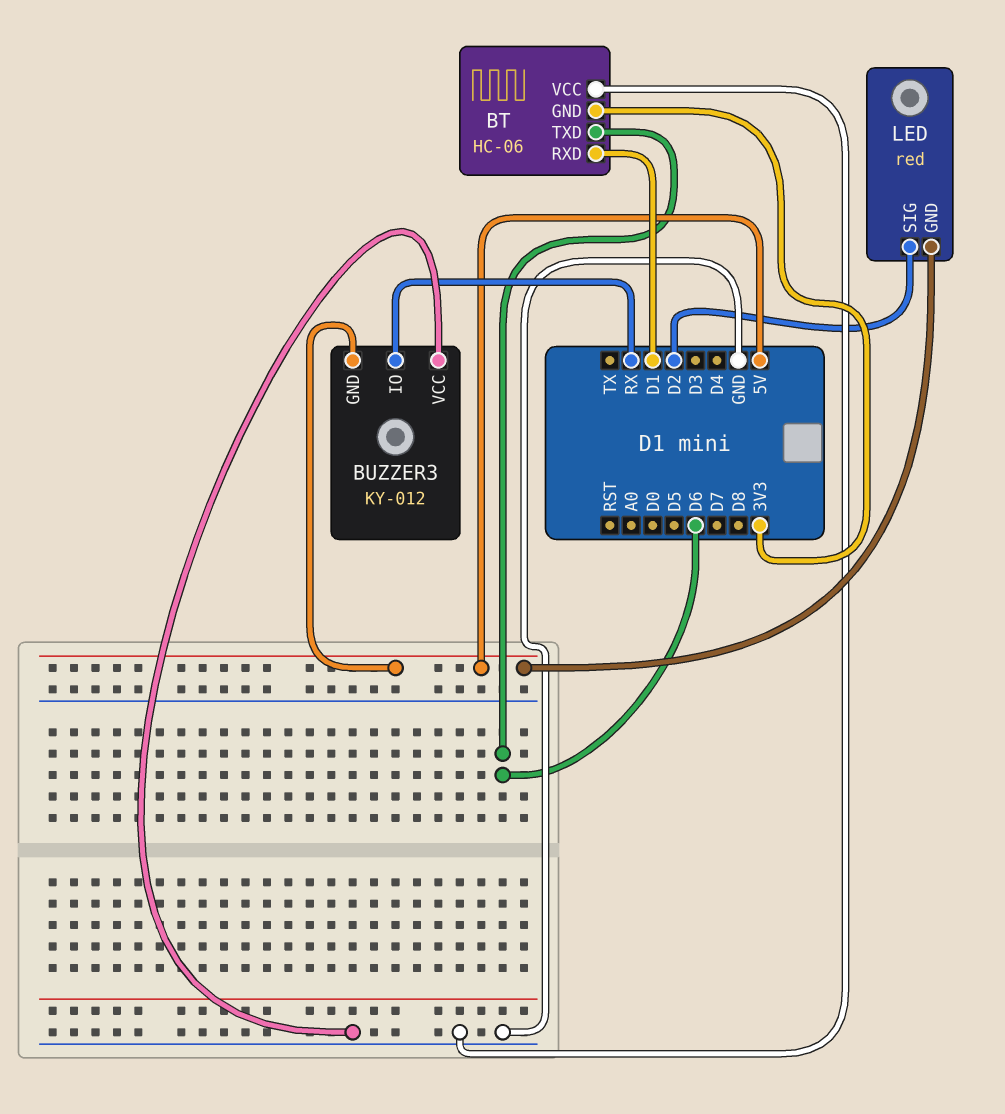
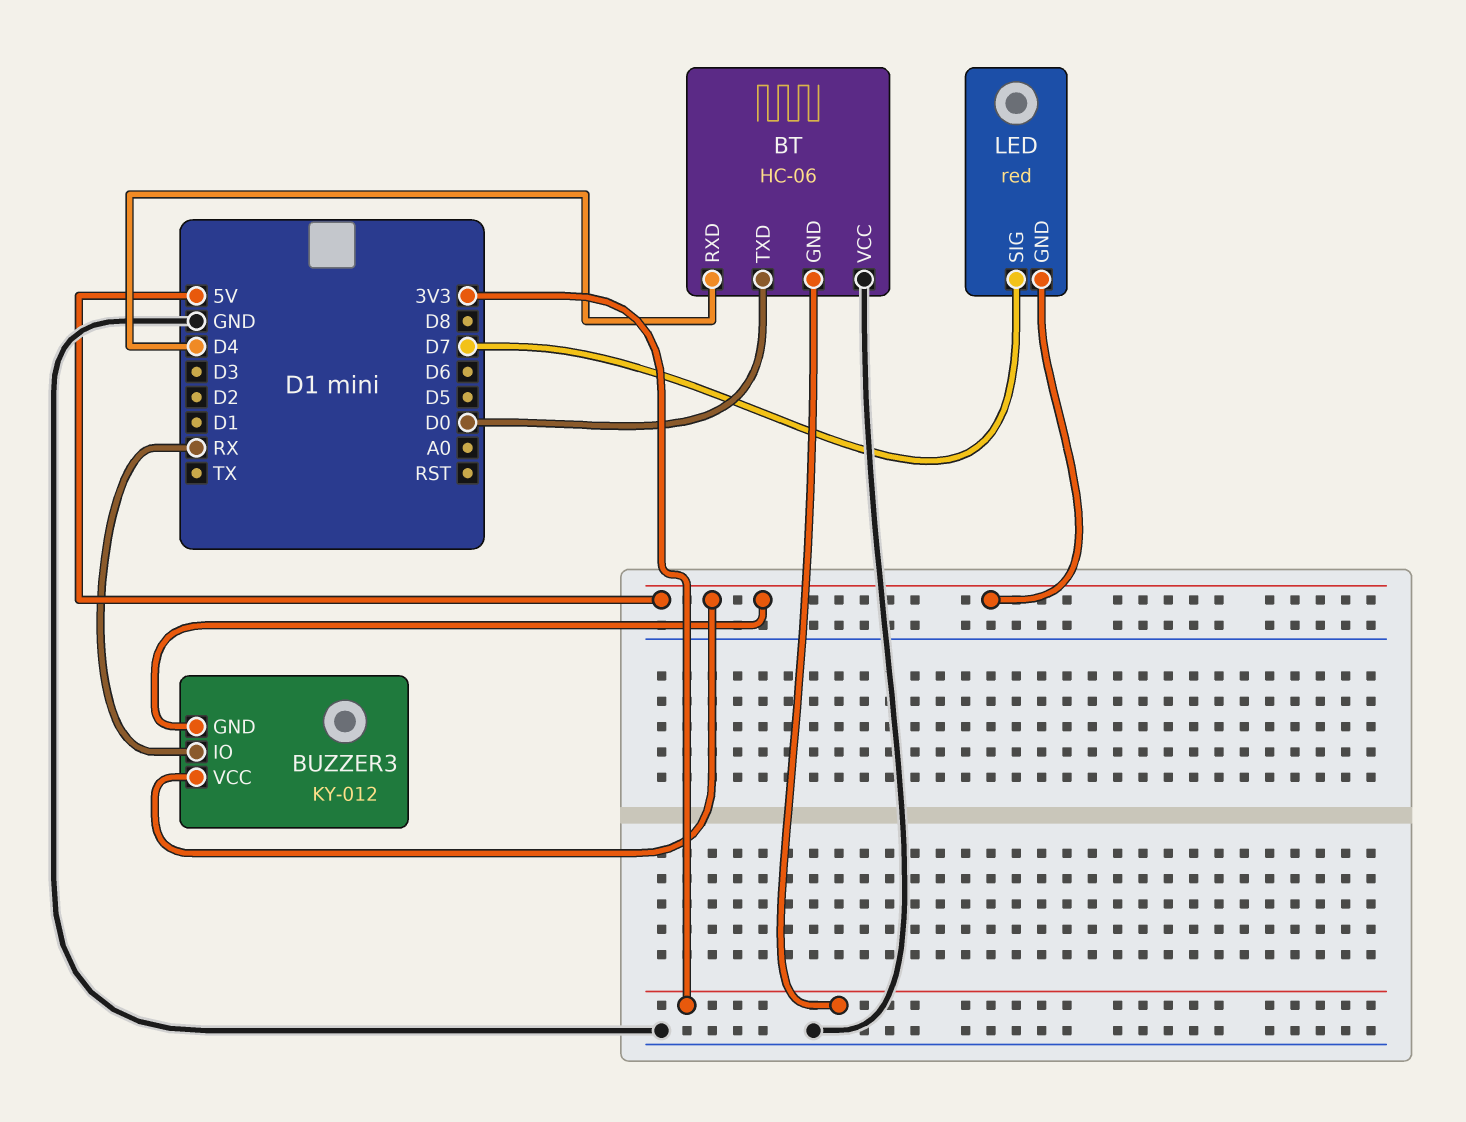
BT pin RXD: D1 -> D4
BT pin TXD: D6 -> D0
BUZZER3 pin VCC: GND -> 5V
LED pin SIG: D2 -> D7

